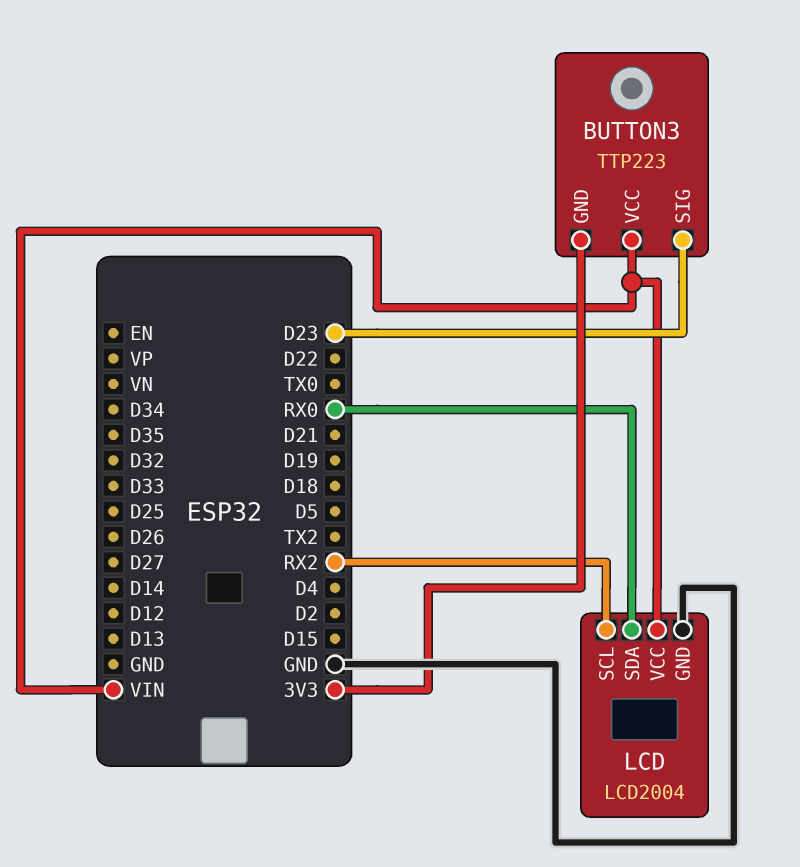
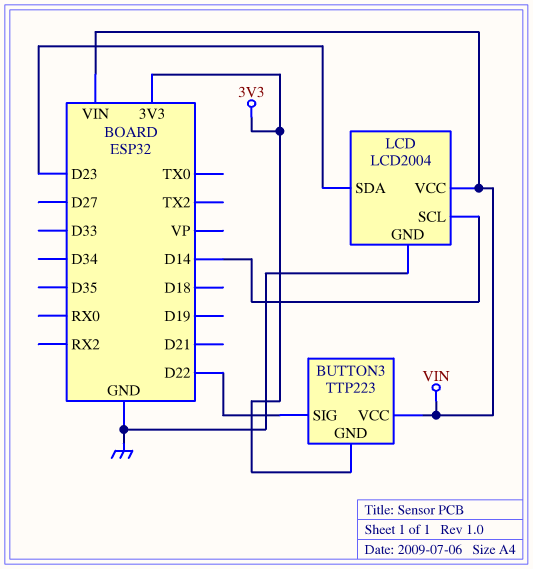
BUTTON3 pin SIG: D23 -> D22
LCD pin SCL: RX2 -> D14
LCD pin SDA: RX0 -> D23

